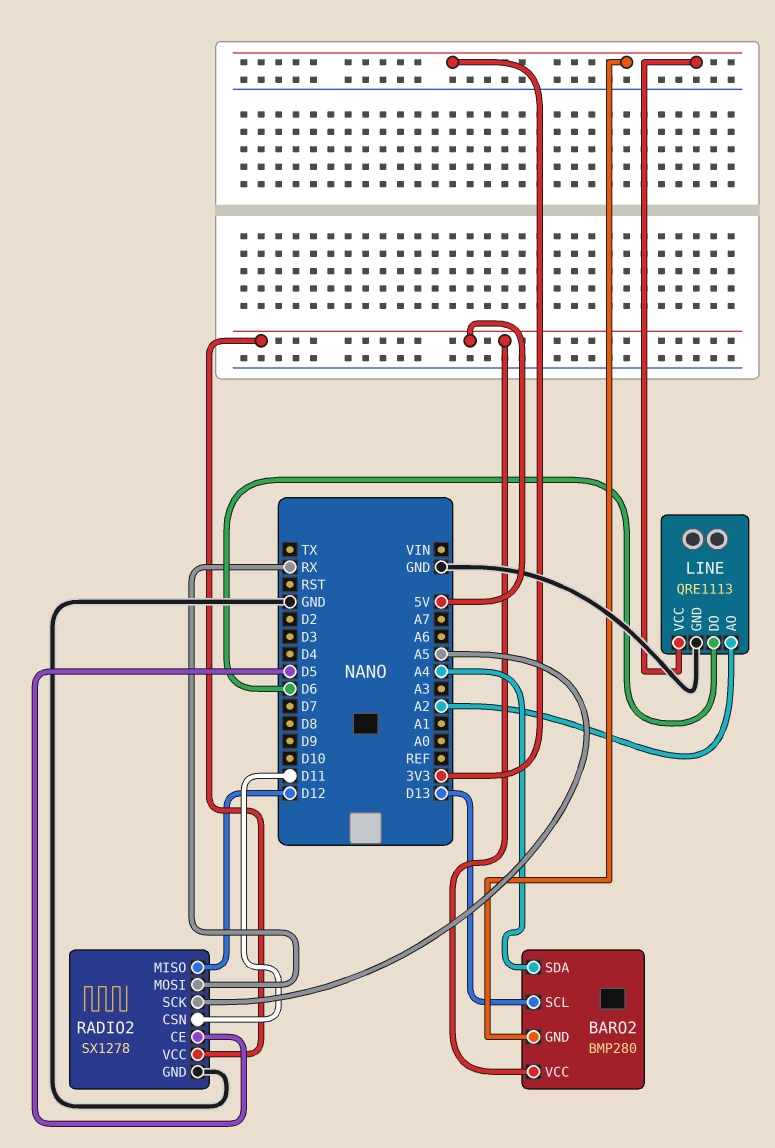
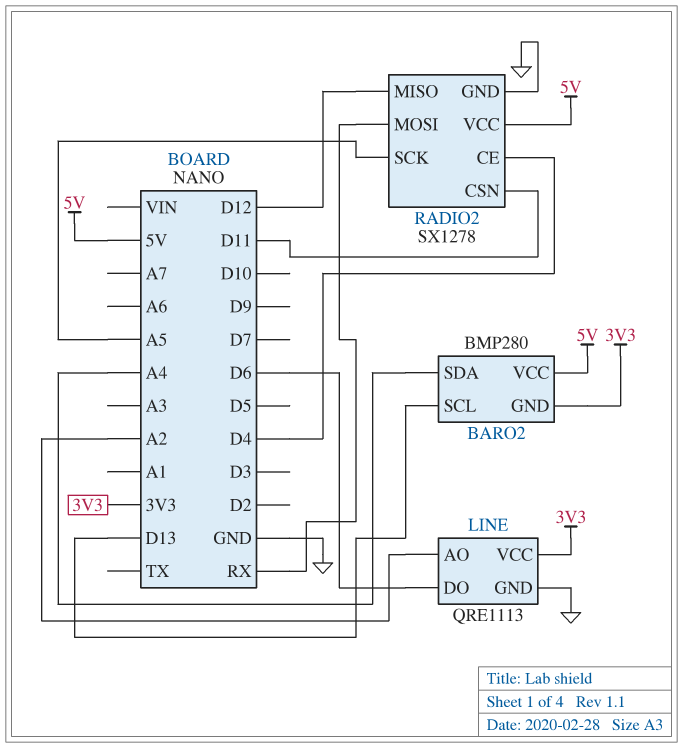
RADIO2 pin CE: D5 -> D4

